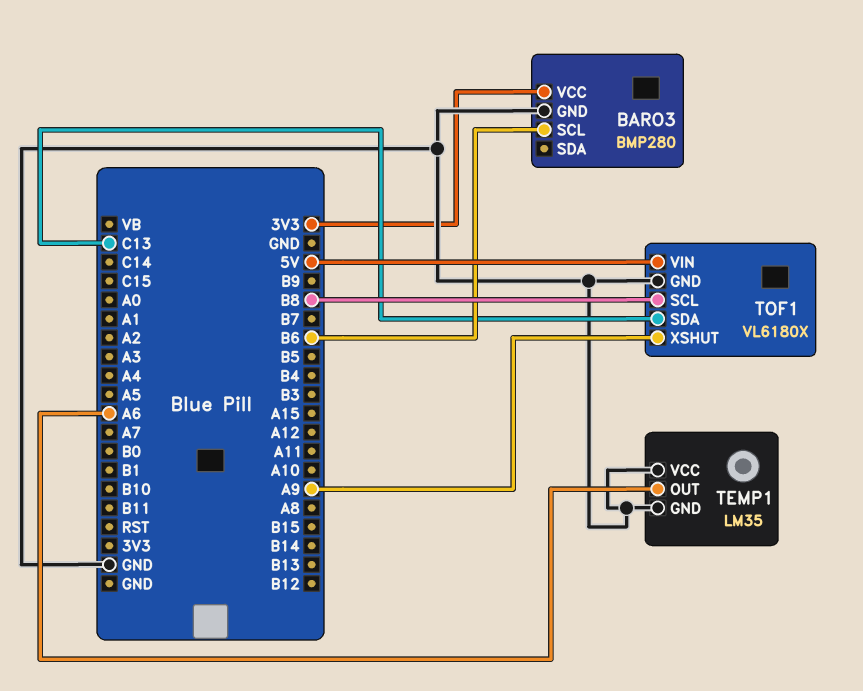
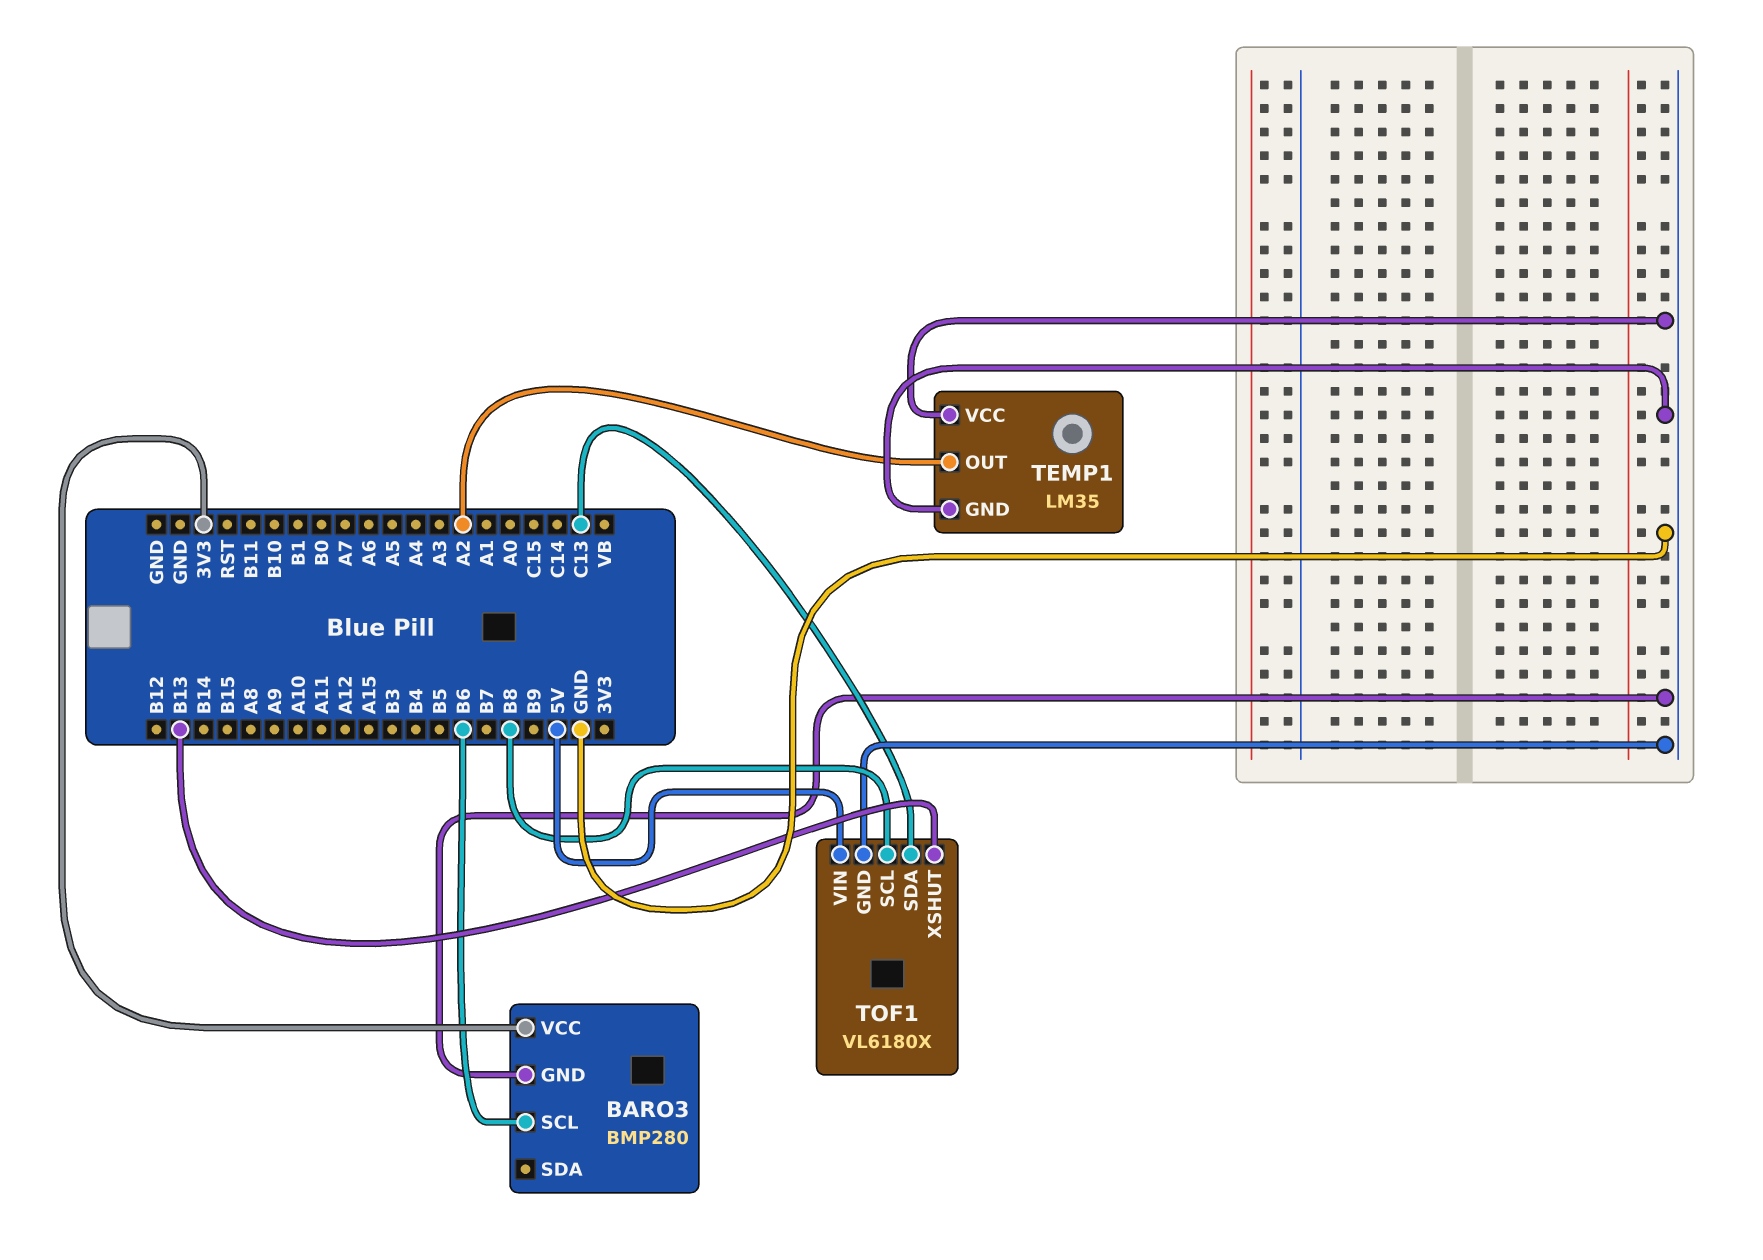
TEMP1 pin OUT: A6 -> A2
TOF1 pin XSHUT: A9 -> B13

